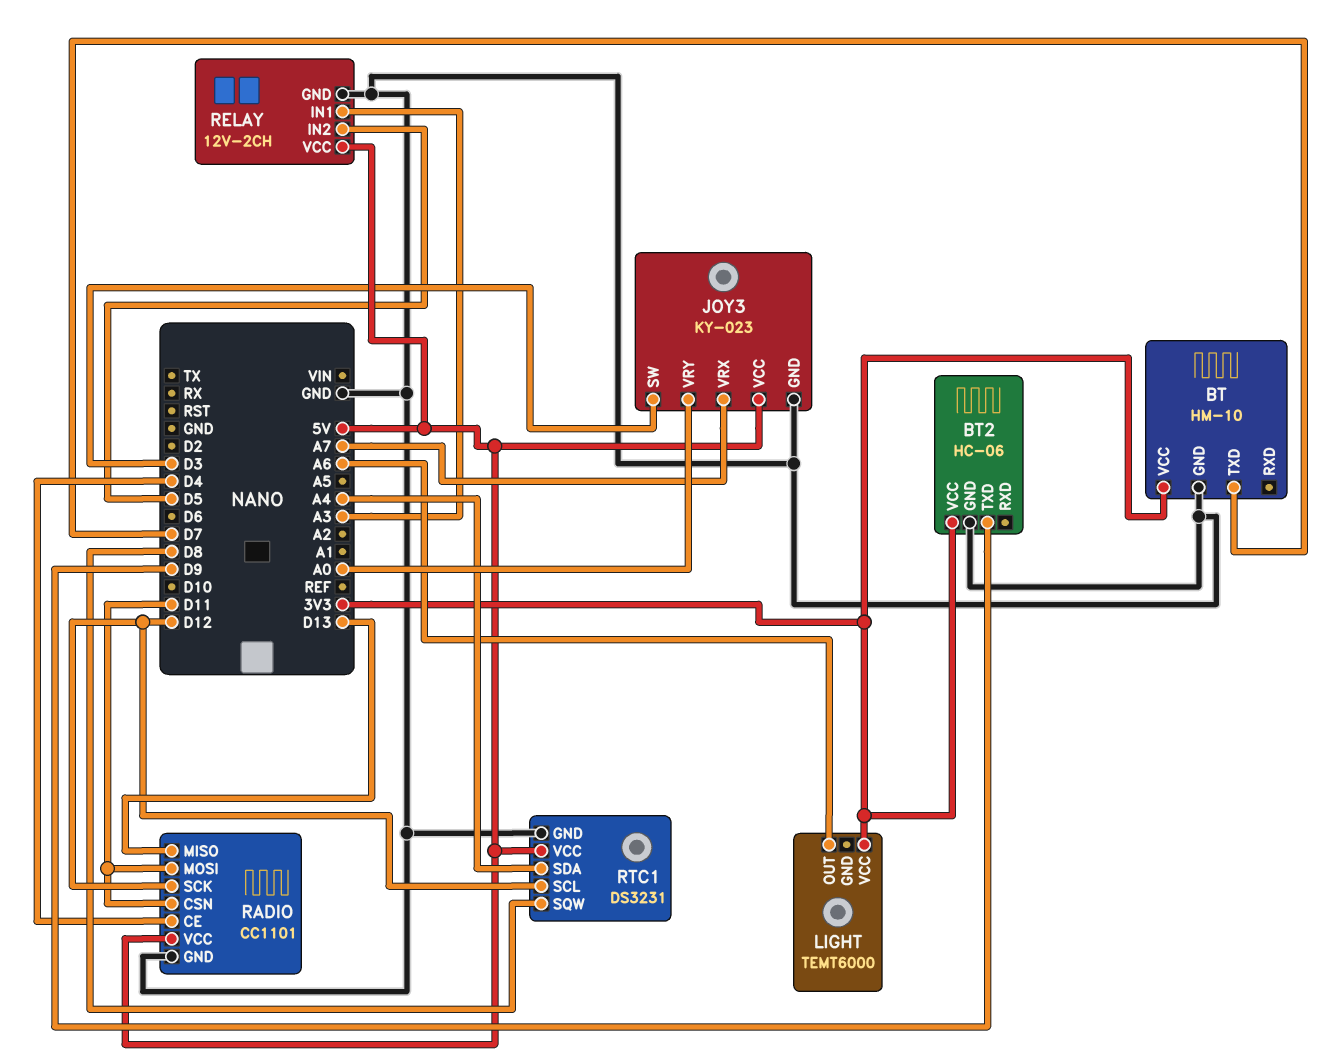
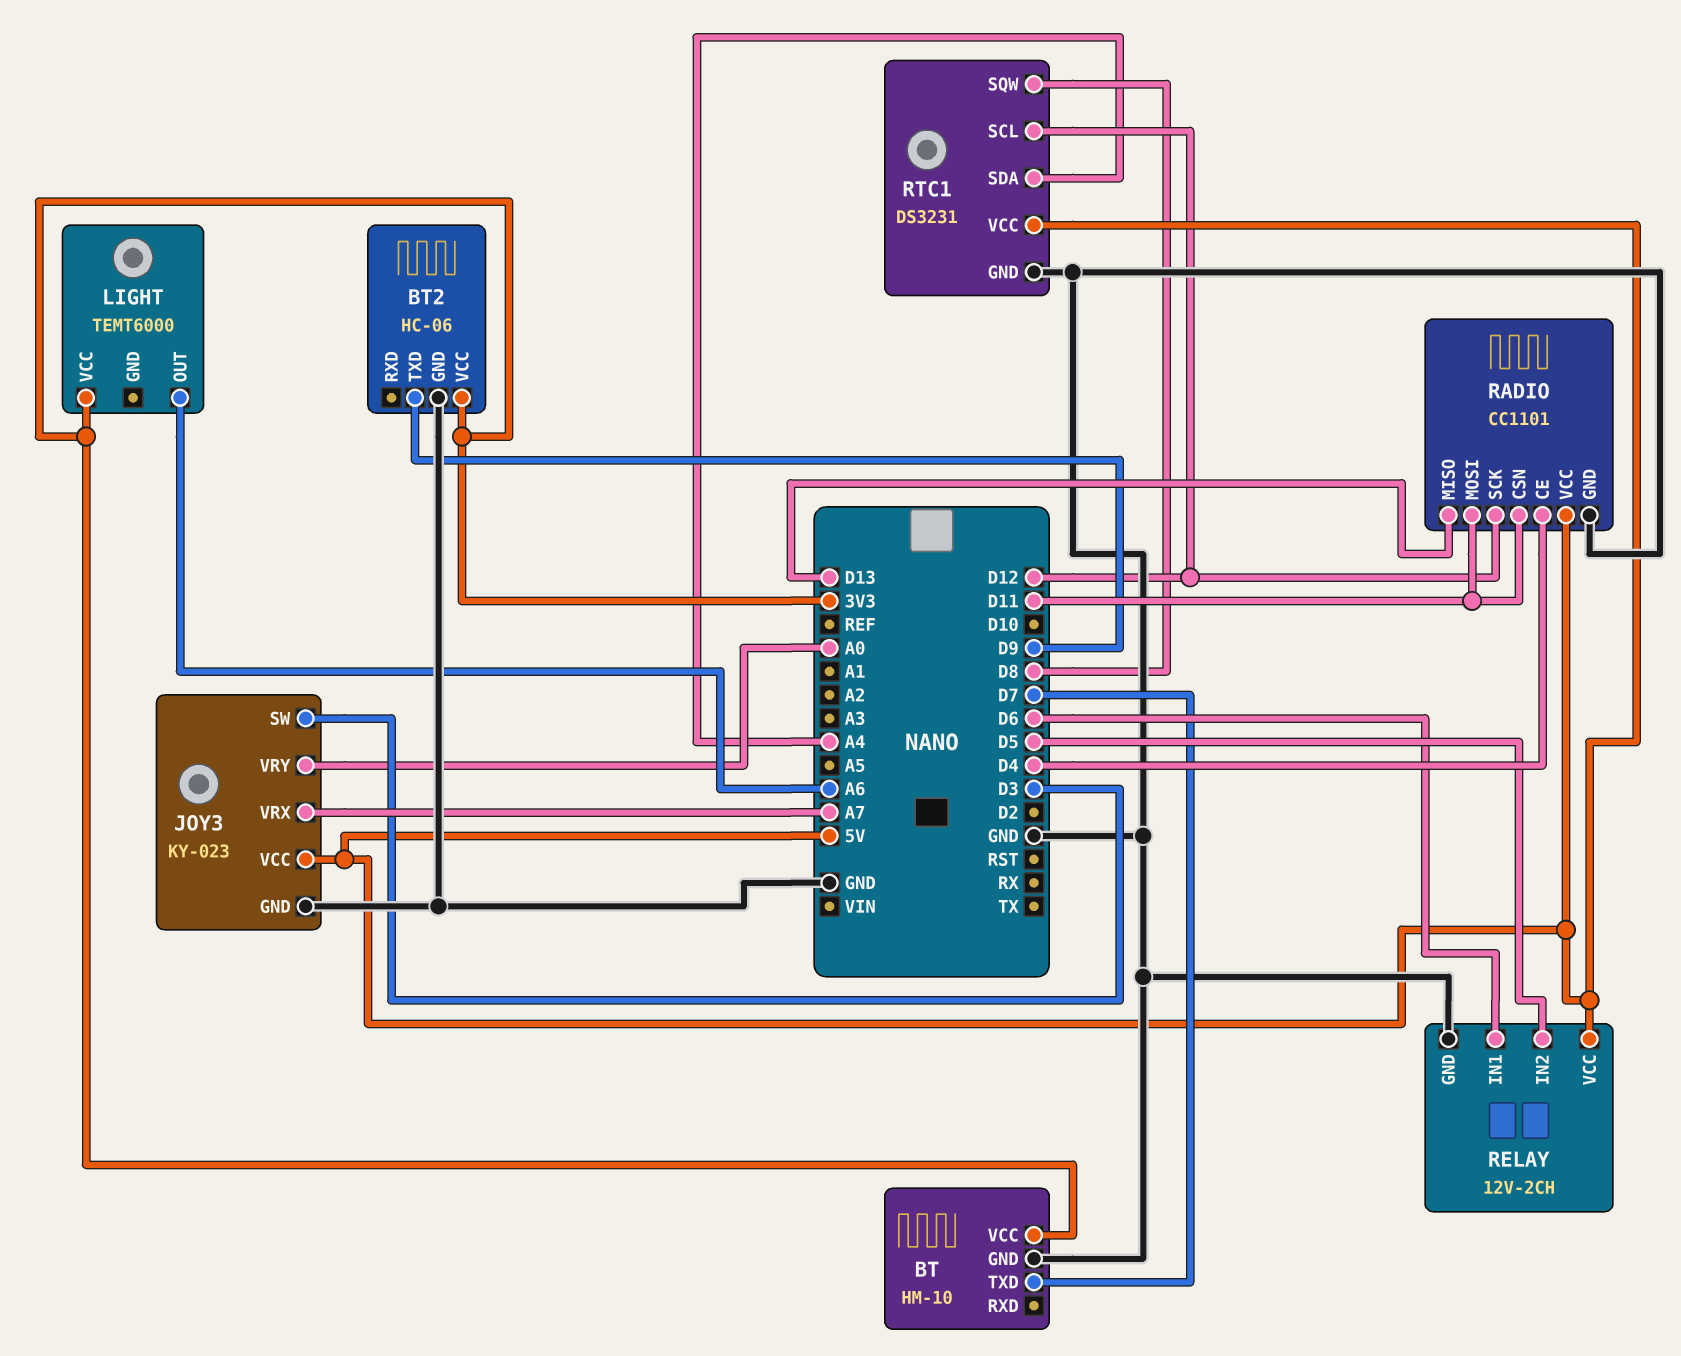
RELAY pin IN1: A3 -> D6

